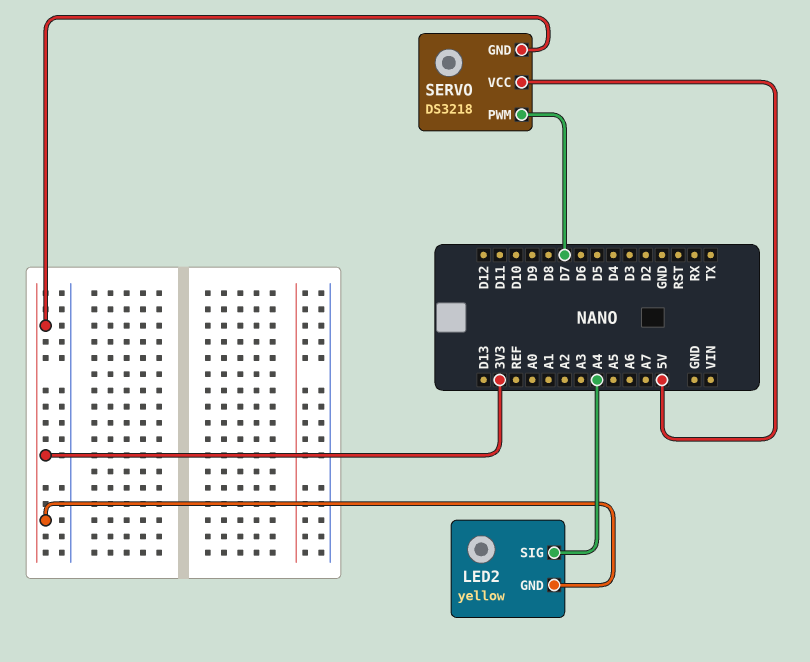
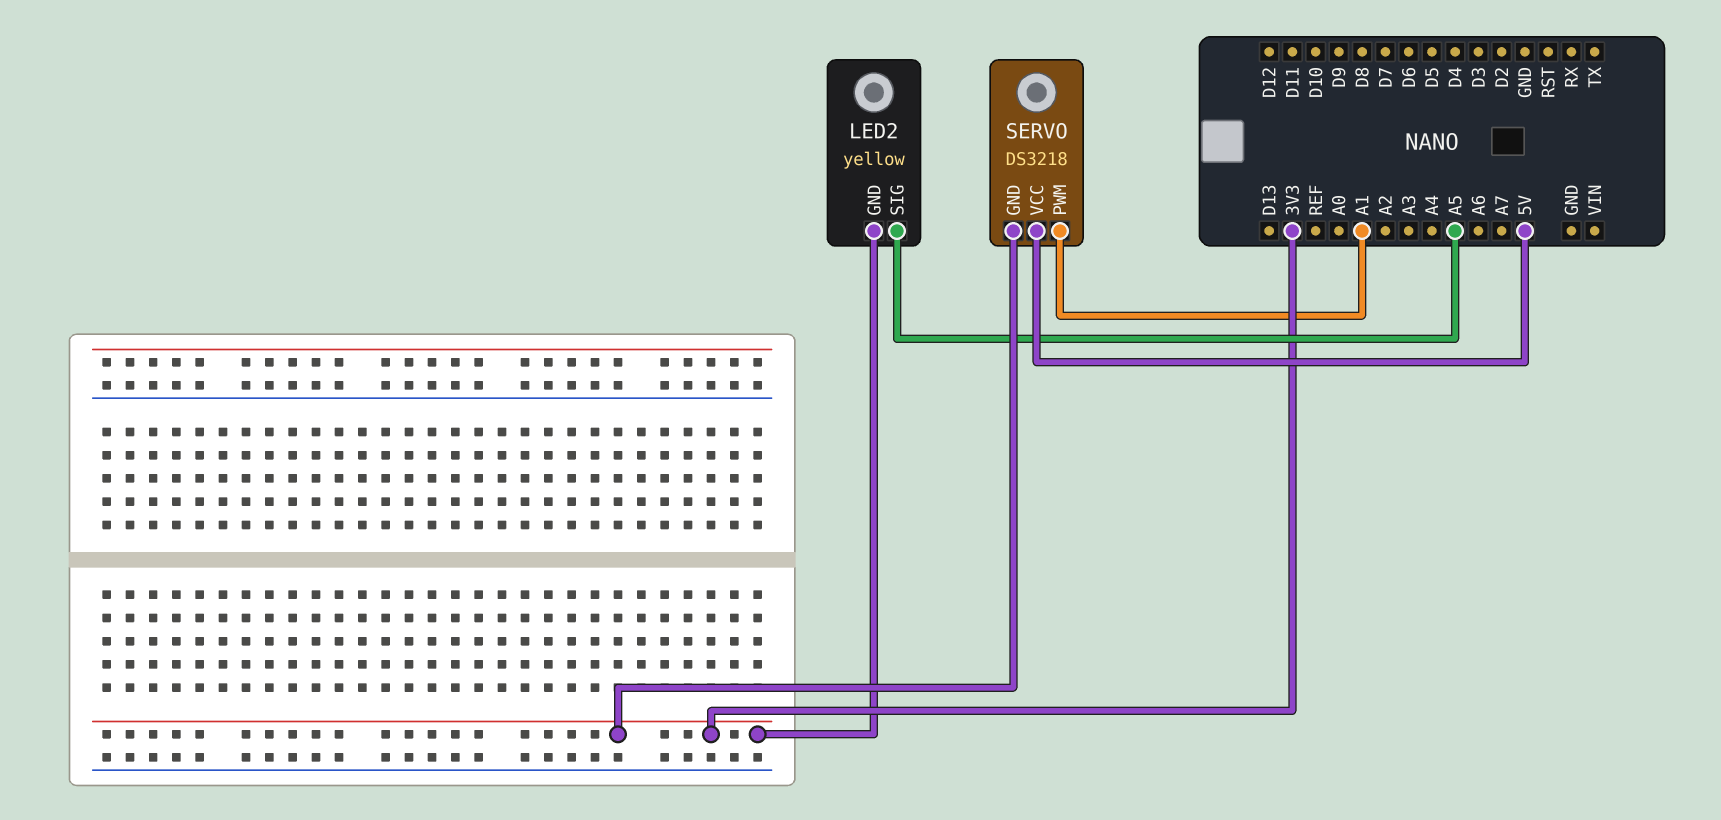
LED2 pin SIG: A4 -> A5
SERVO pin PWM: D7 -> A1

